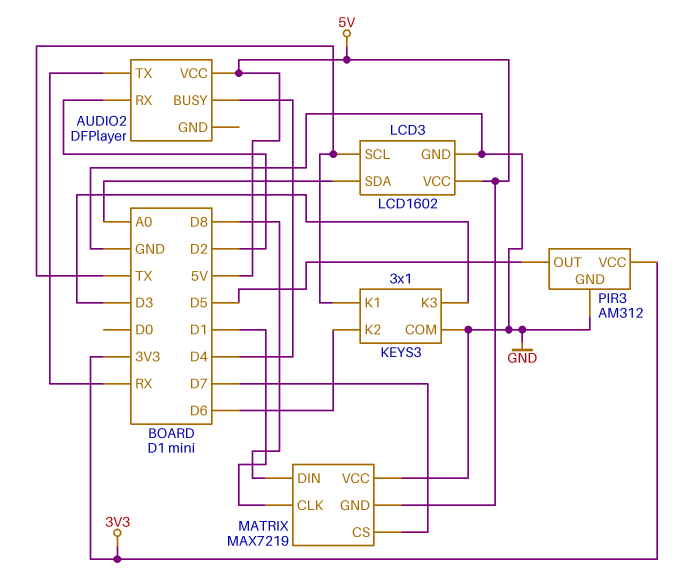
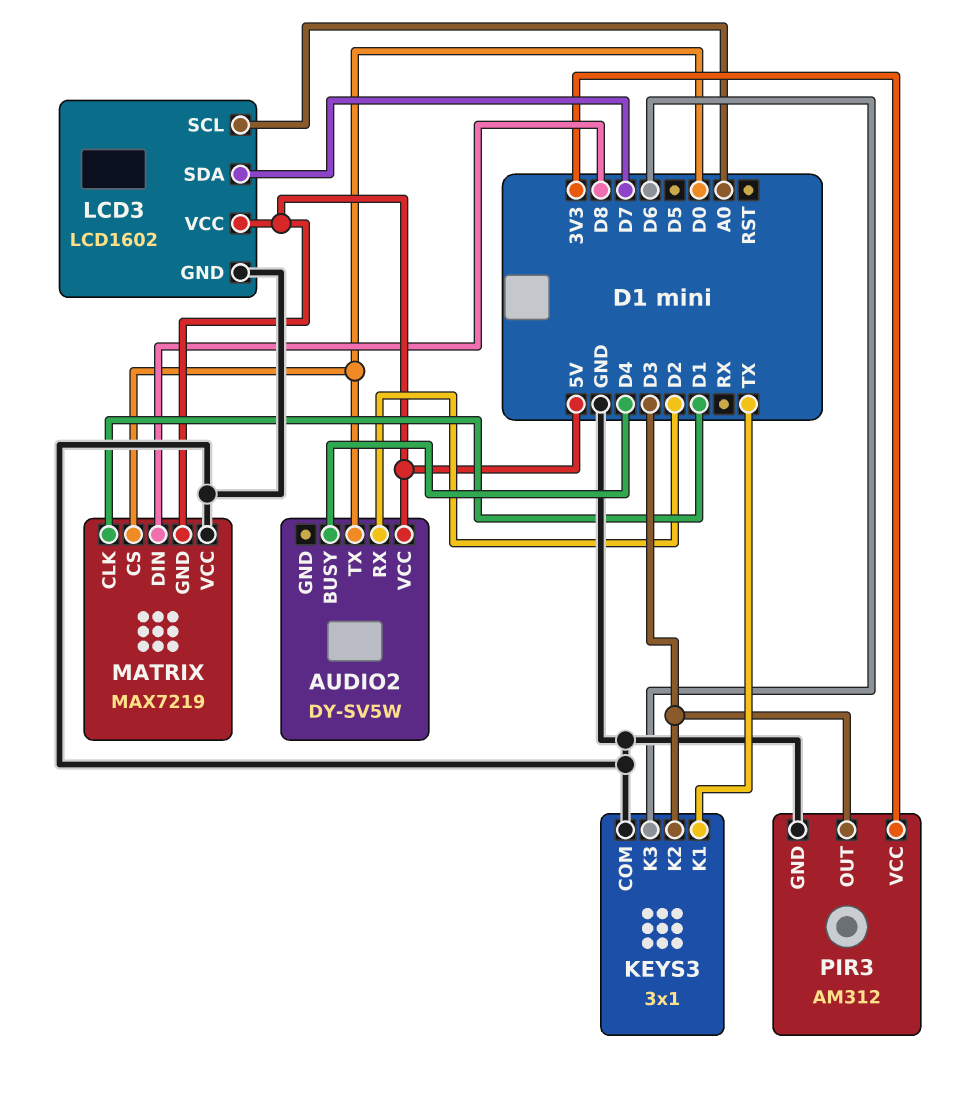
AUDIO2: DFPlayer -> DY-SV5W
AUDIO2 pin TX: RX -> D0
KEYS3 pin K2: D6 -> D3
KEYS3 pin K3: D3 -> D6
LCD3 pin SCL: TX -> A0
LCD3 pin SDA: A0 -> D7
MATRIX pin CS: D7 -> D0
PIR3 pin OUT: D5 -> D3

